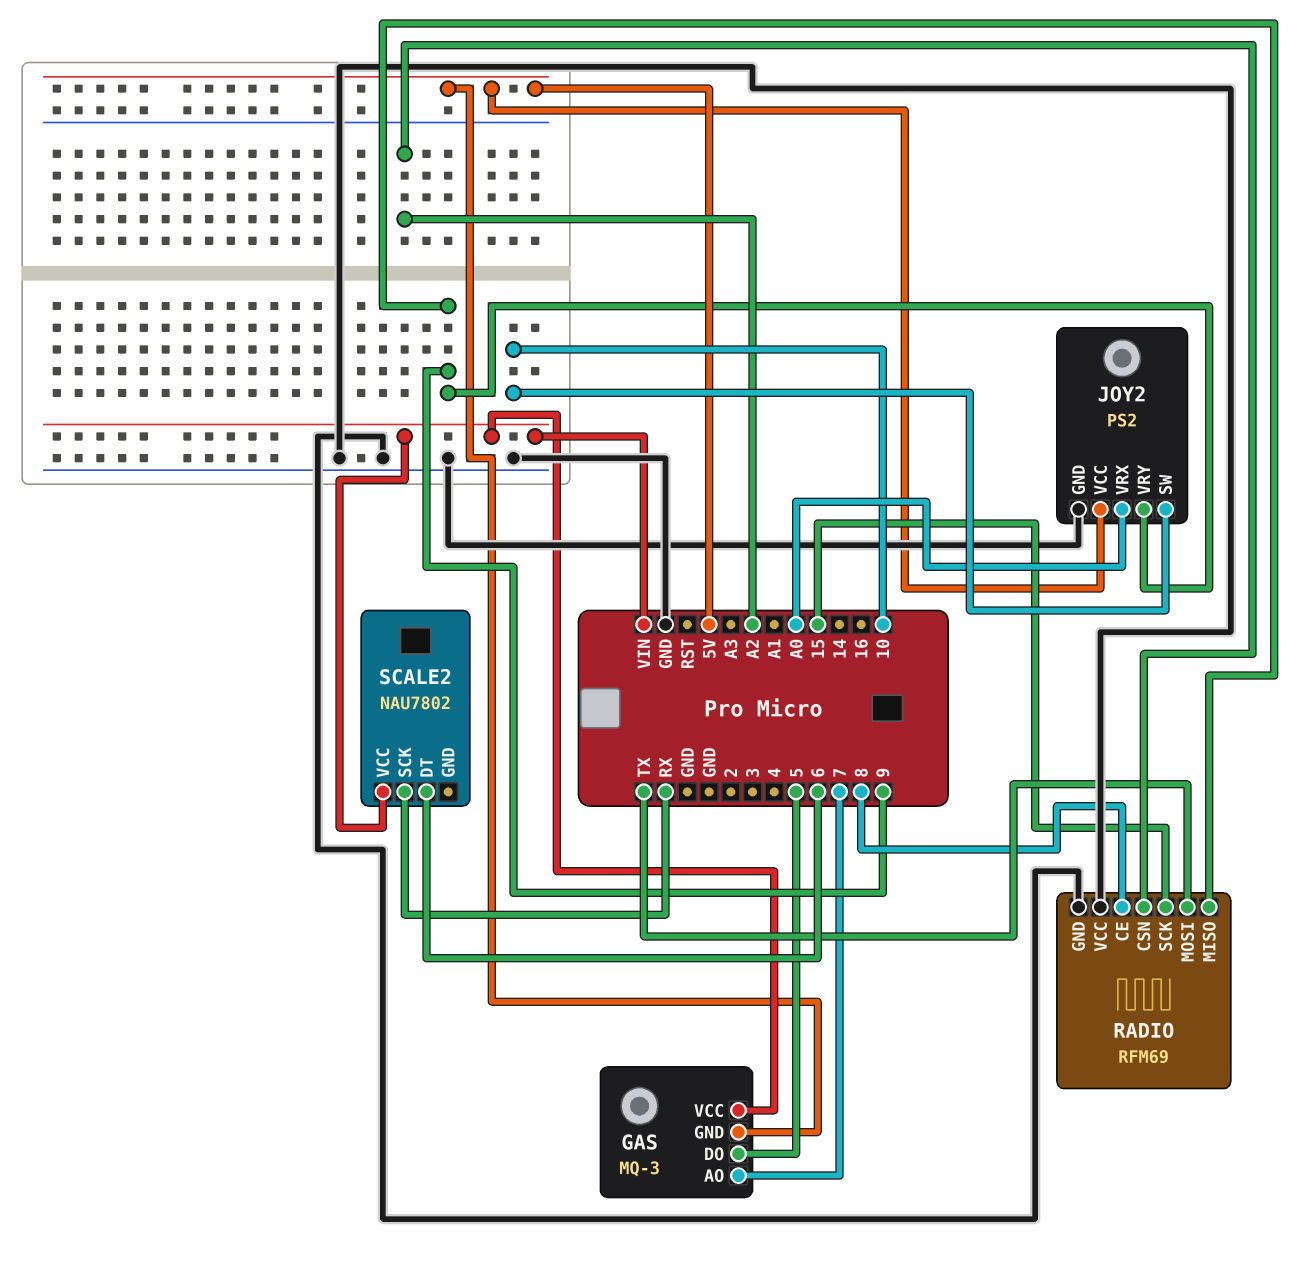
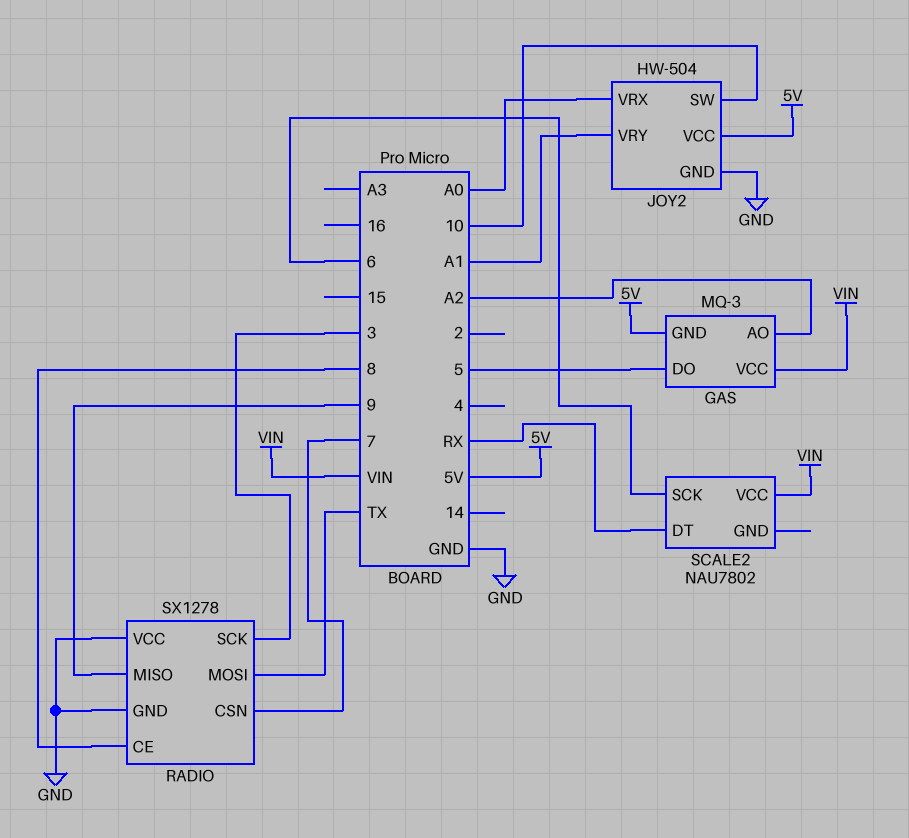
GAS pin AO: 7 -> A2
JOY2: PS2 -> HW-504
JOY2 pin VRY: 9 -> A1
RADIO: RFM69 -> SX1278
RADIO pin CSN: A2 -> 7
RADIO pin SCK: 15 -> 3
SCALE2 pin DT: 6 -> RX
SCALE2 pin SCK: RX -> 6

